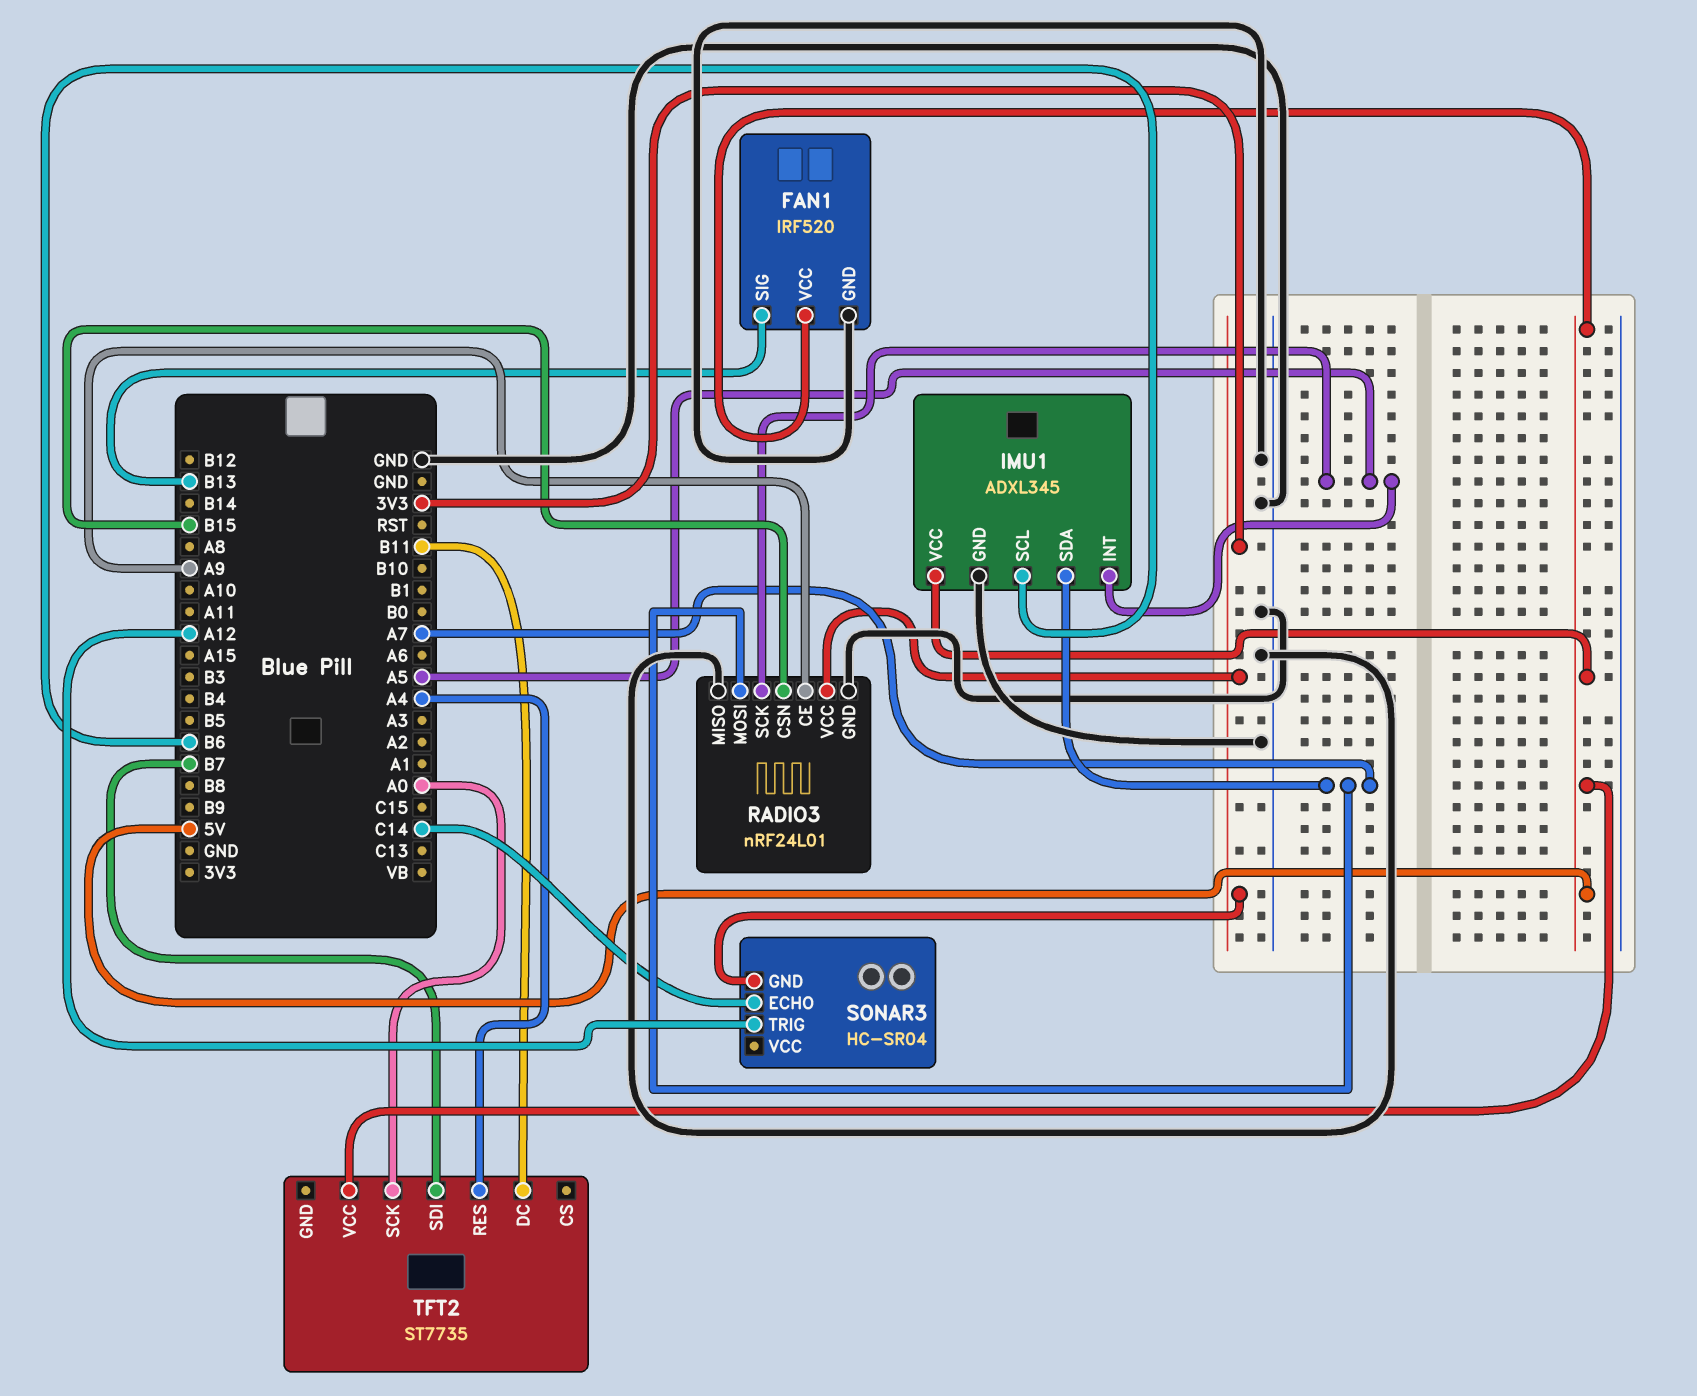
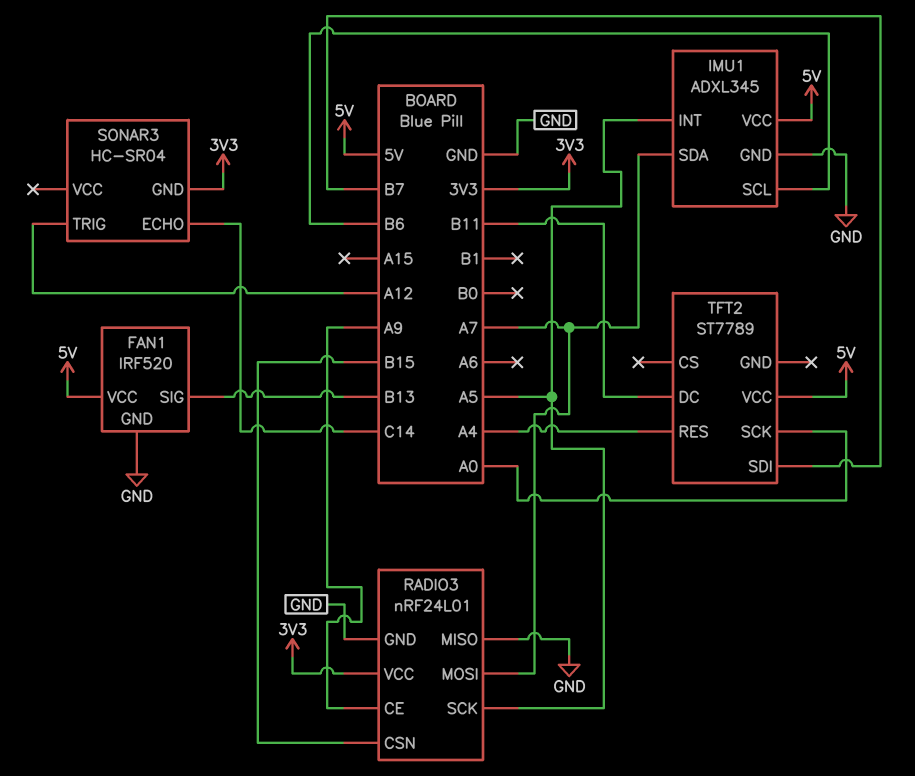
TFT2: ST7735 -> ST7789

